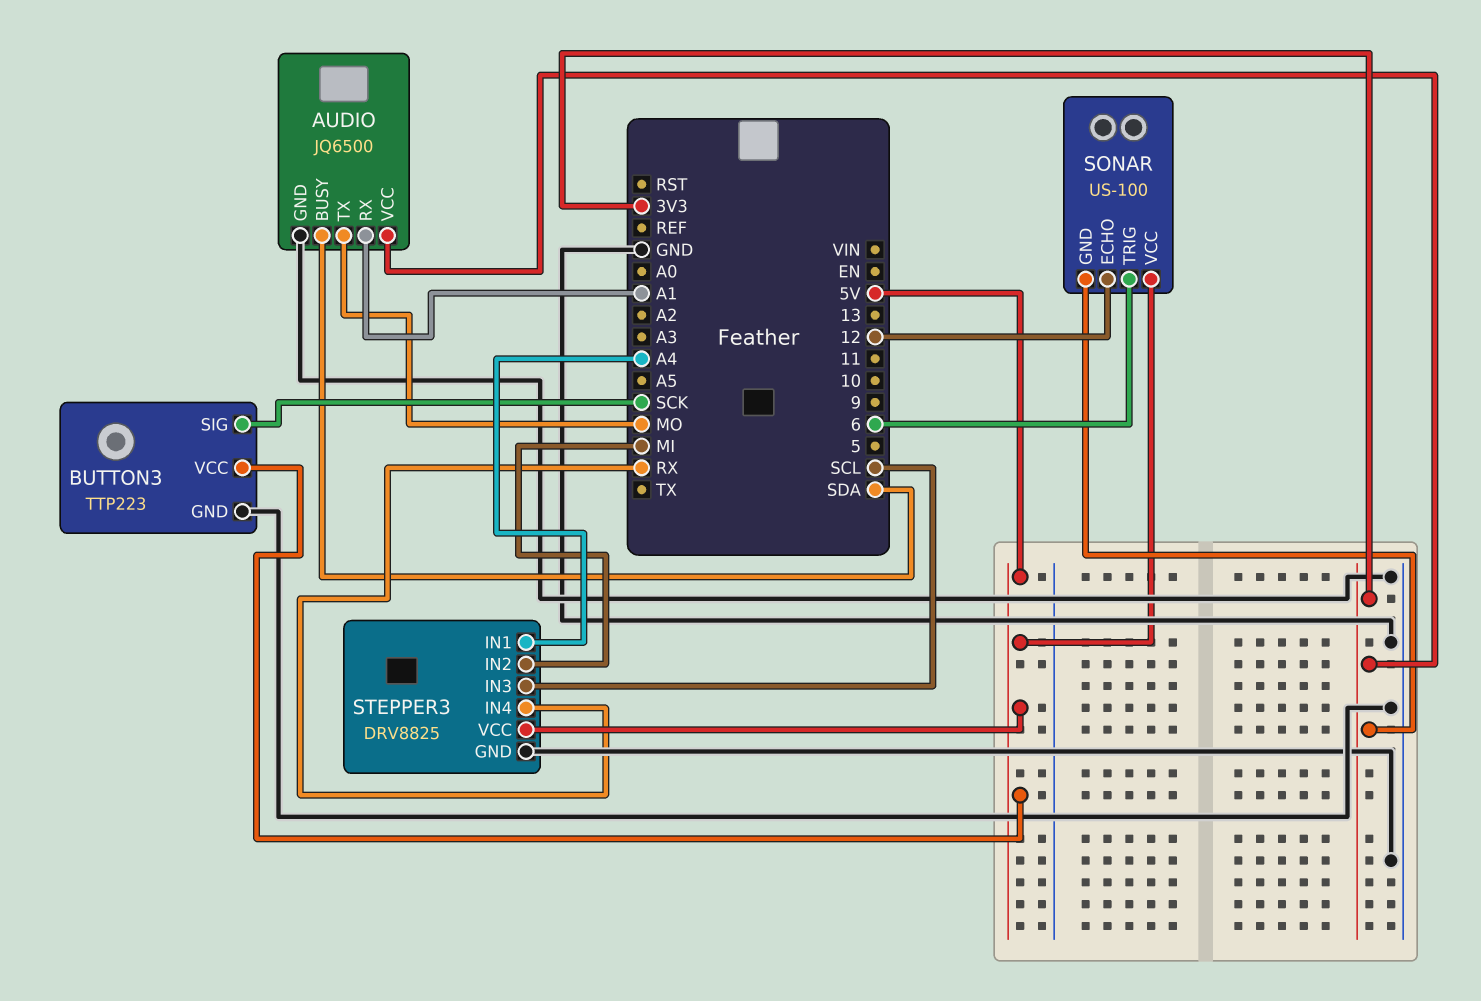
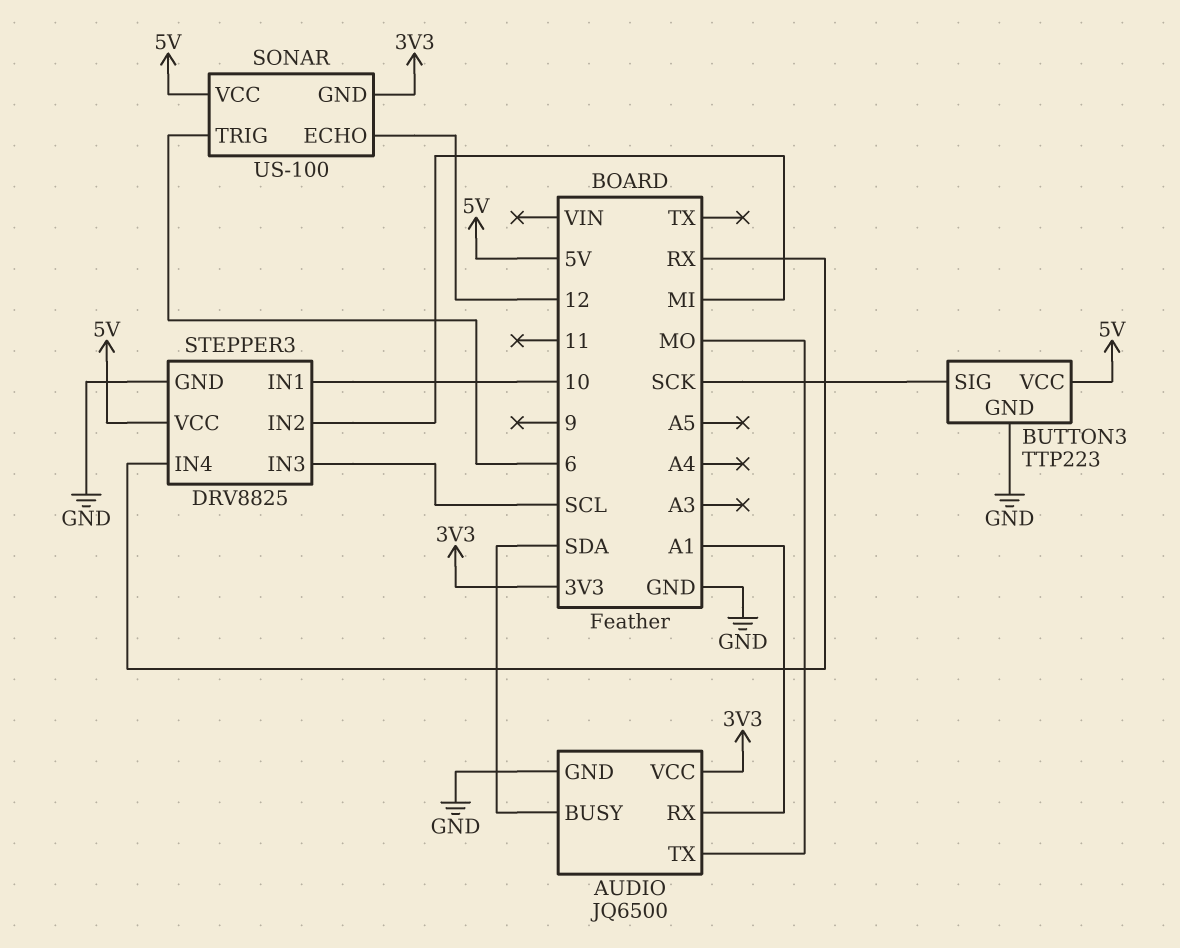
STEPPER3 pin IN1: A4 -> 10

